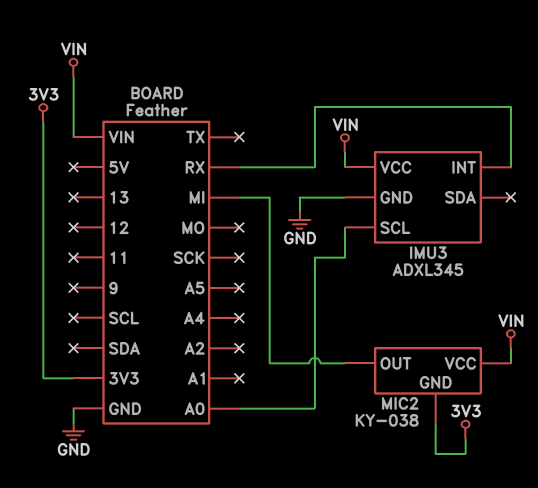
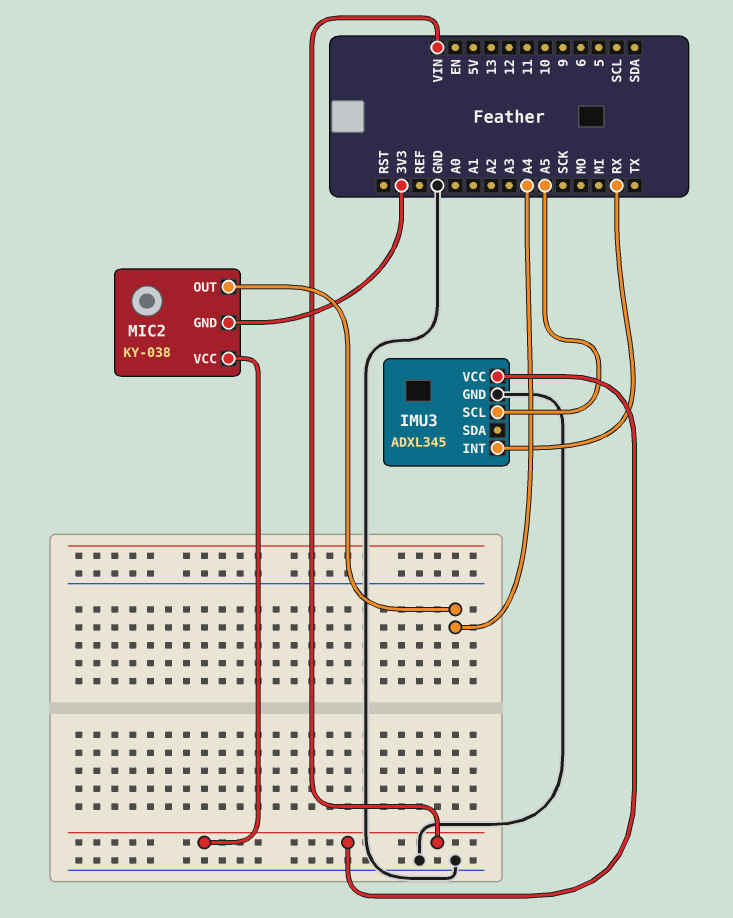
IMU3 pin SCL: A0 -> A5
MIC2 pin OUT: MI -> A4

